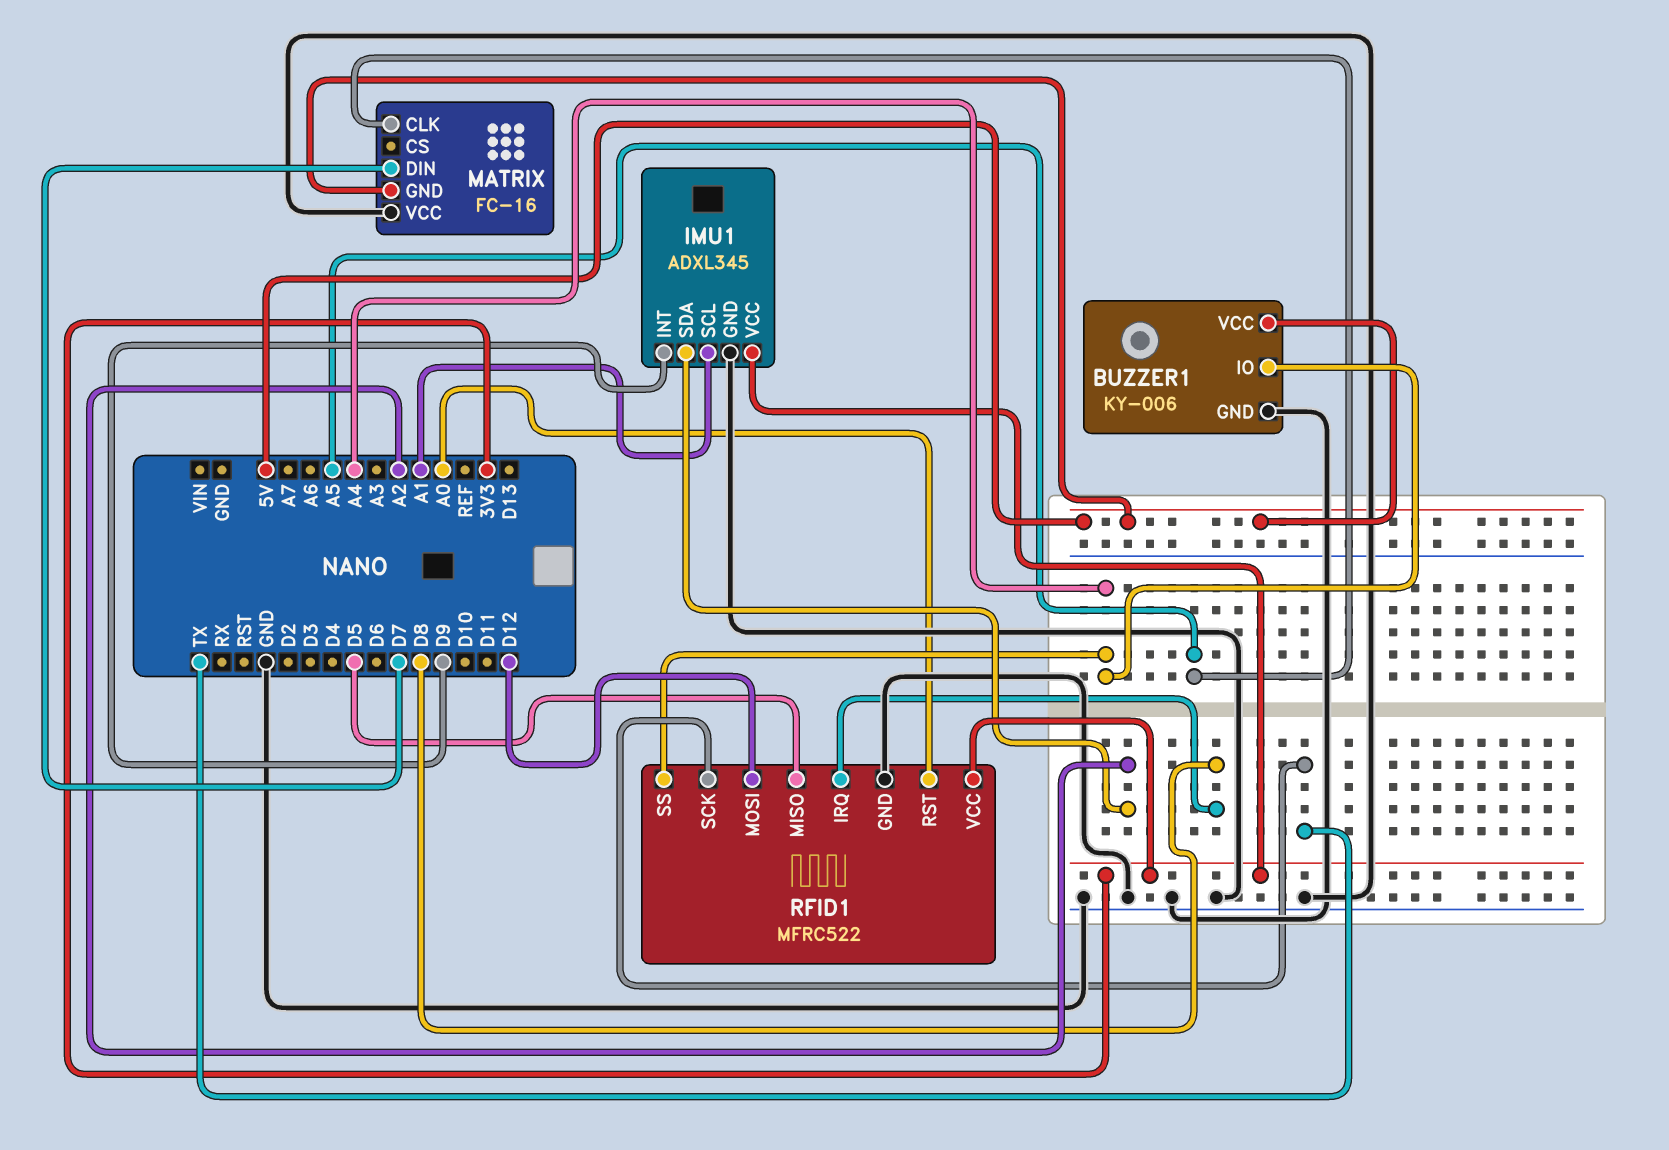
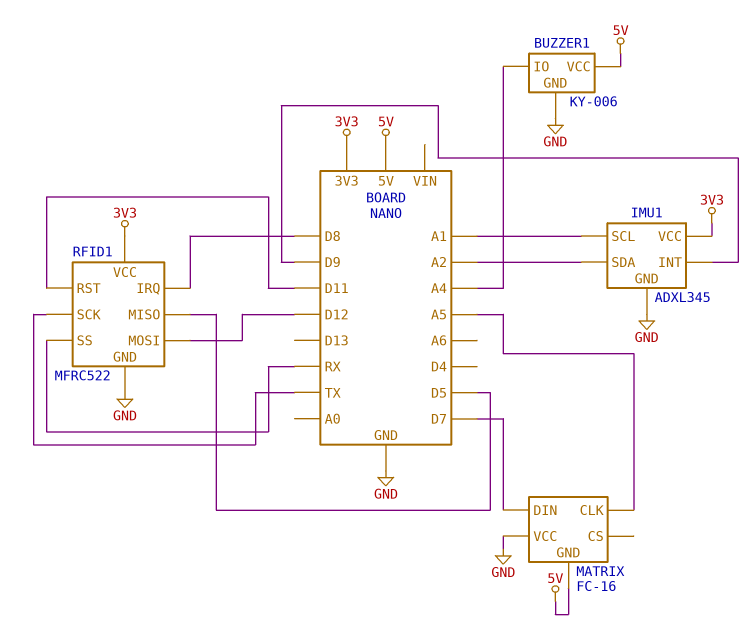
RFID1 pin RST: A0 -> D11
RFID1 pin SS: A4 -> RX

